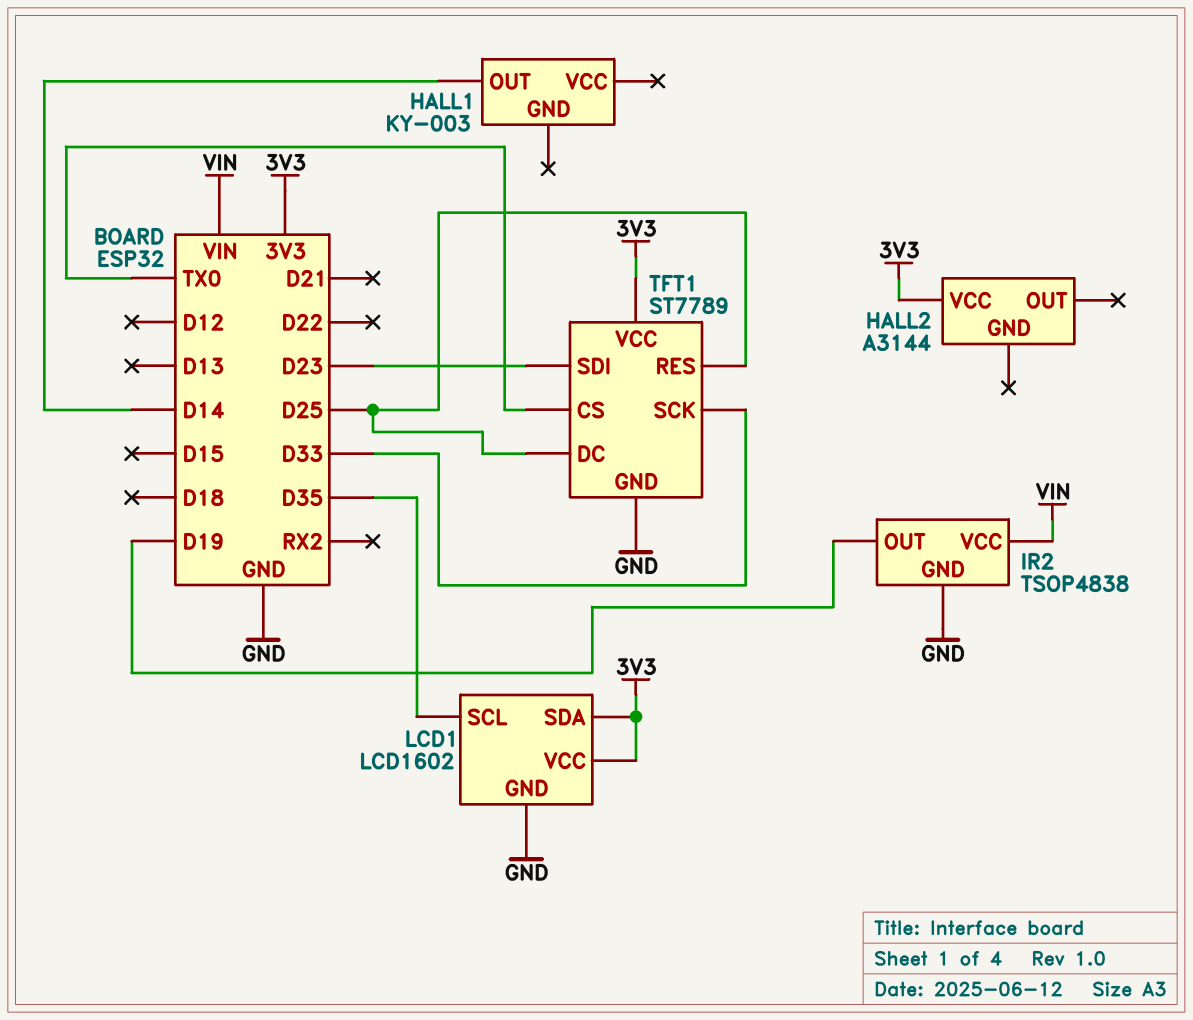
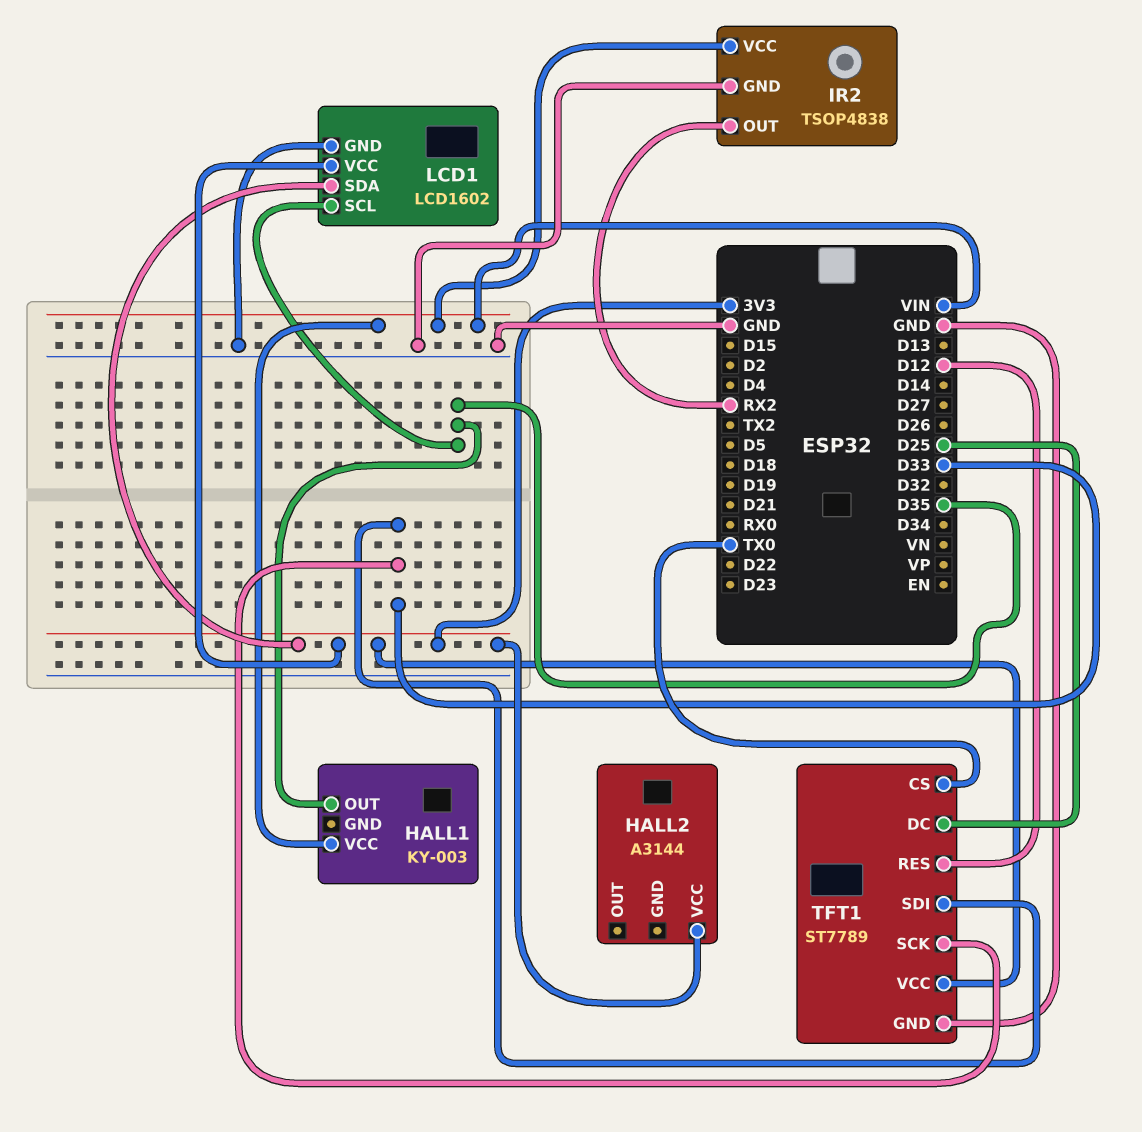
HALL1 pin OUT: D14 -> D35
HALL1 pin VCC: none -> VIN
IR2 pin OUT: D19 -> RX2
TFT1 pin RES: D25 -> D12
TFT1 pin SDI: D23 -> D33

